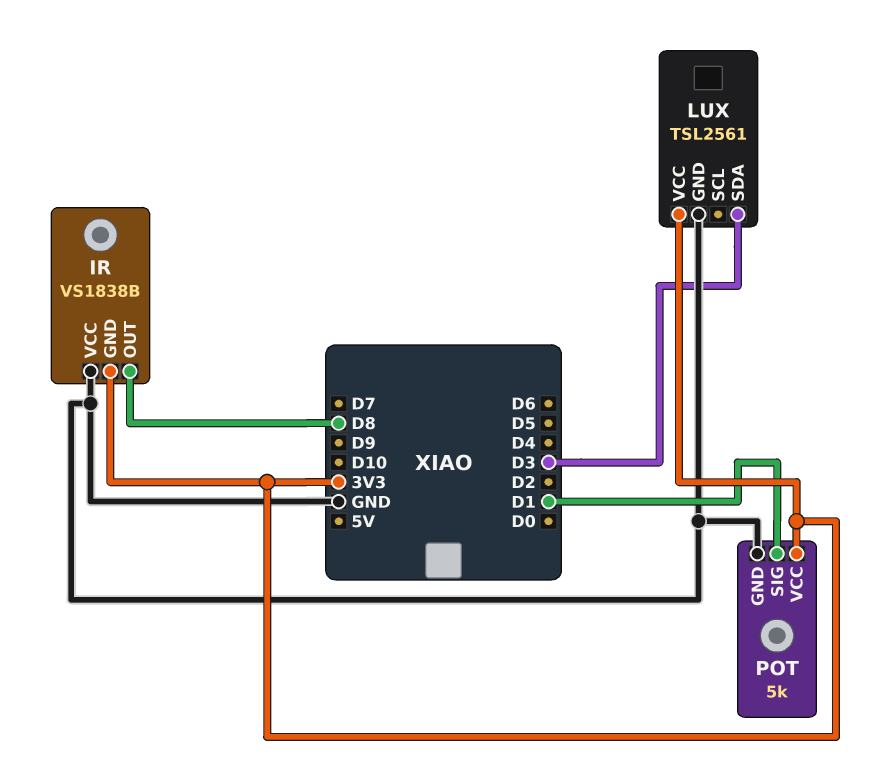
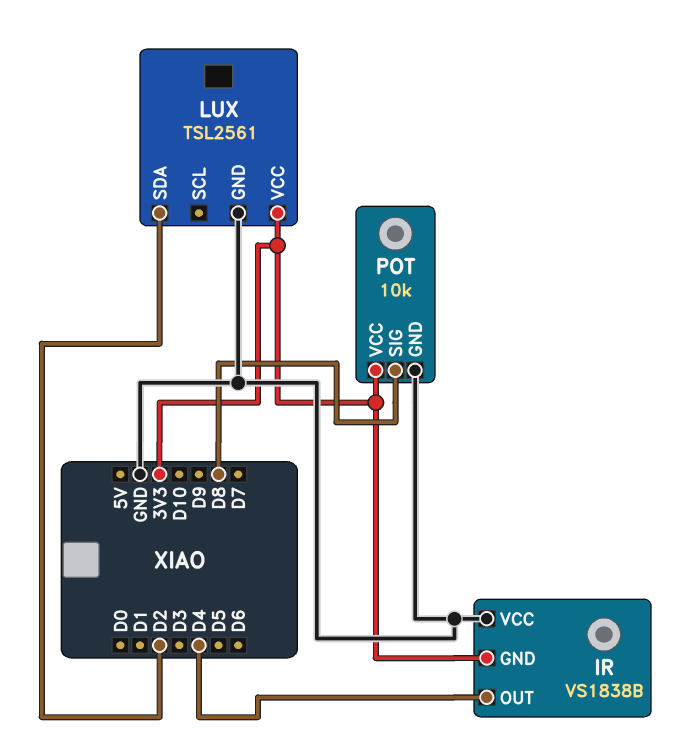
IR pin OUT: D8 -> D4
LUX pin SDA: D3 -> D2
POT: 5k -> 10k
POT pin SIG: D1 -> D8

